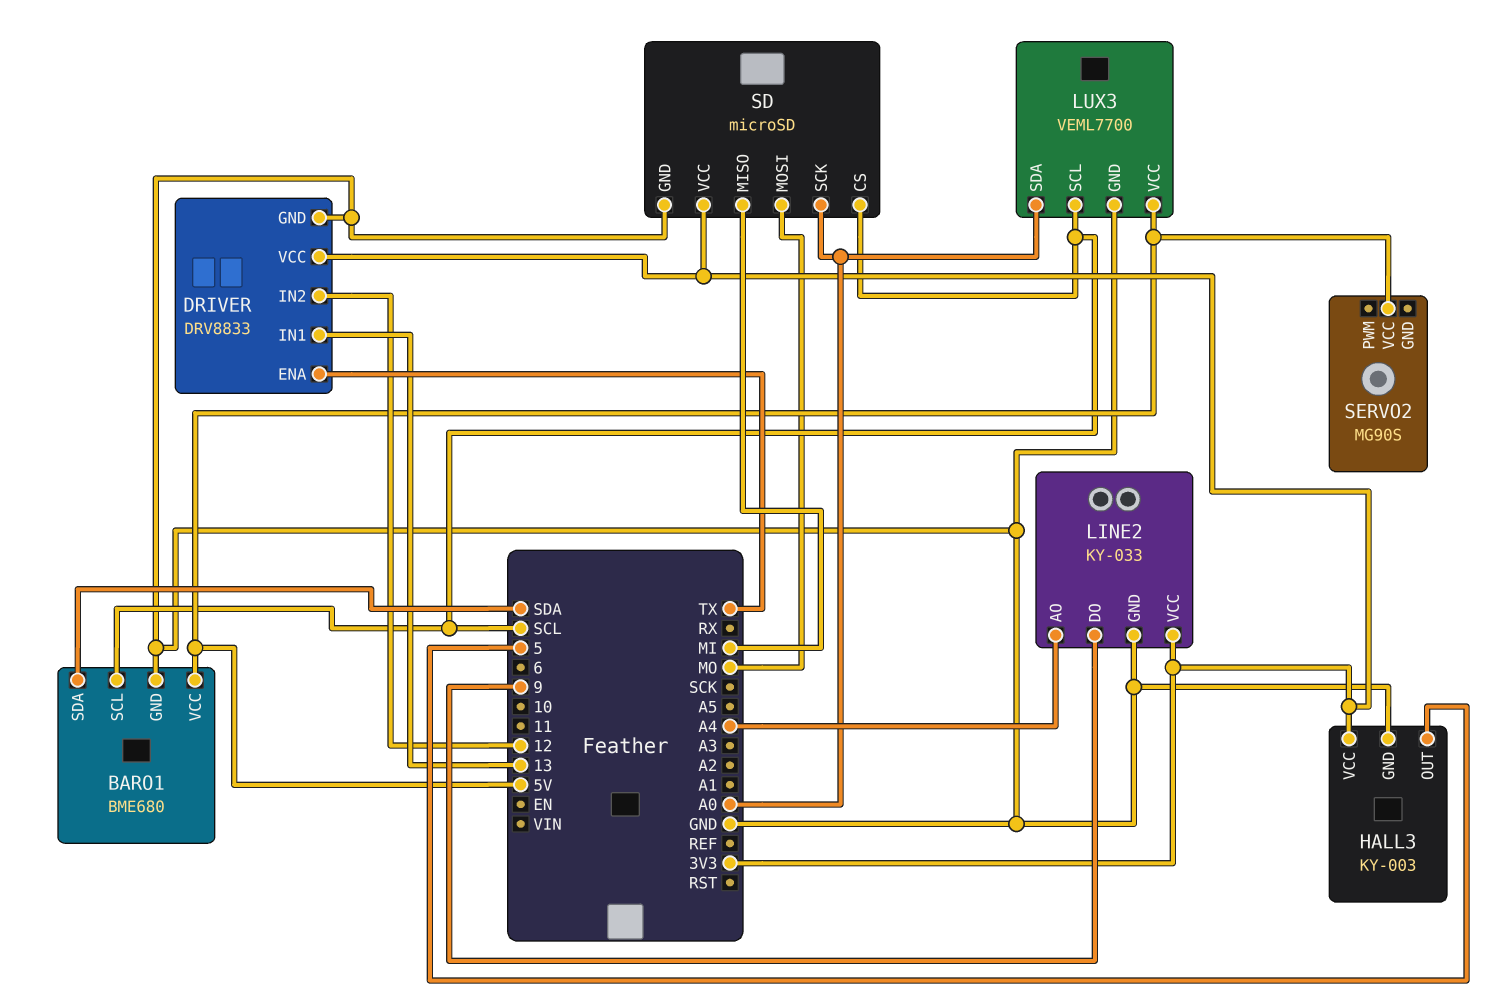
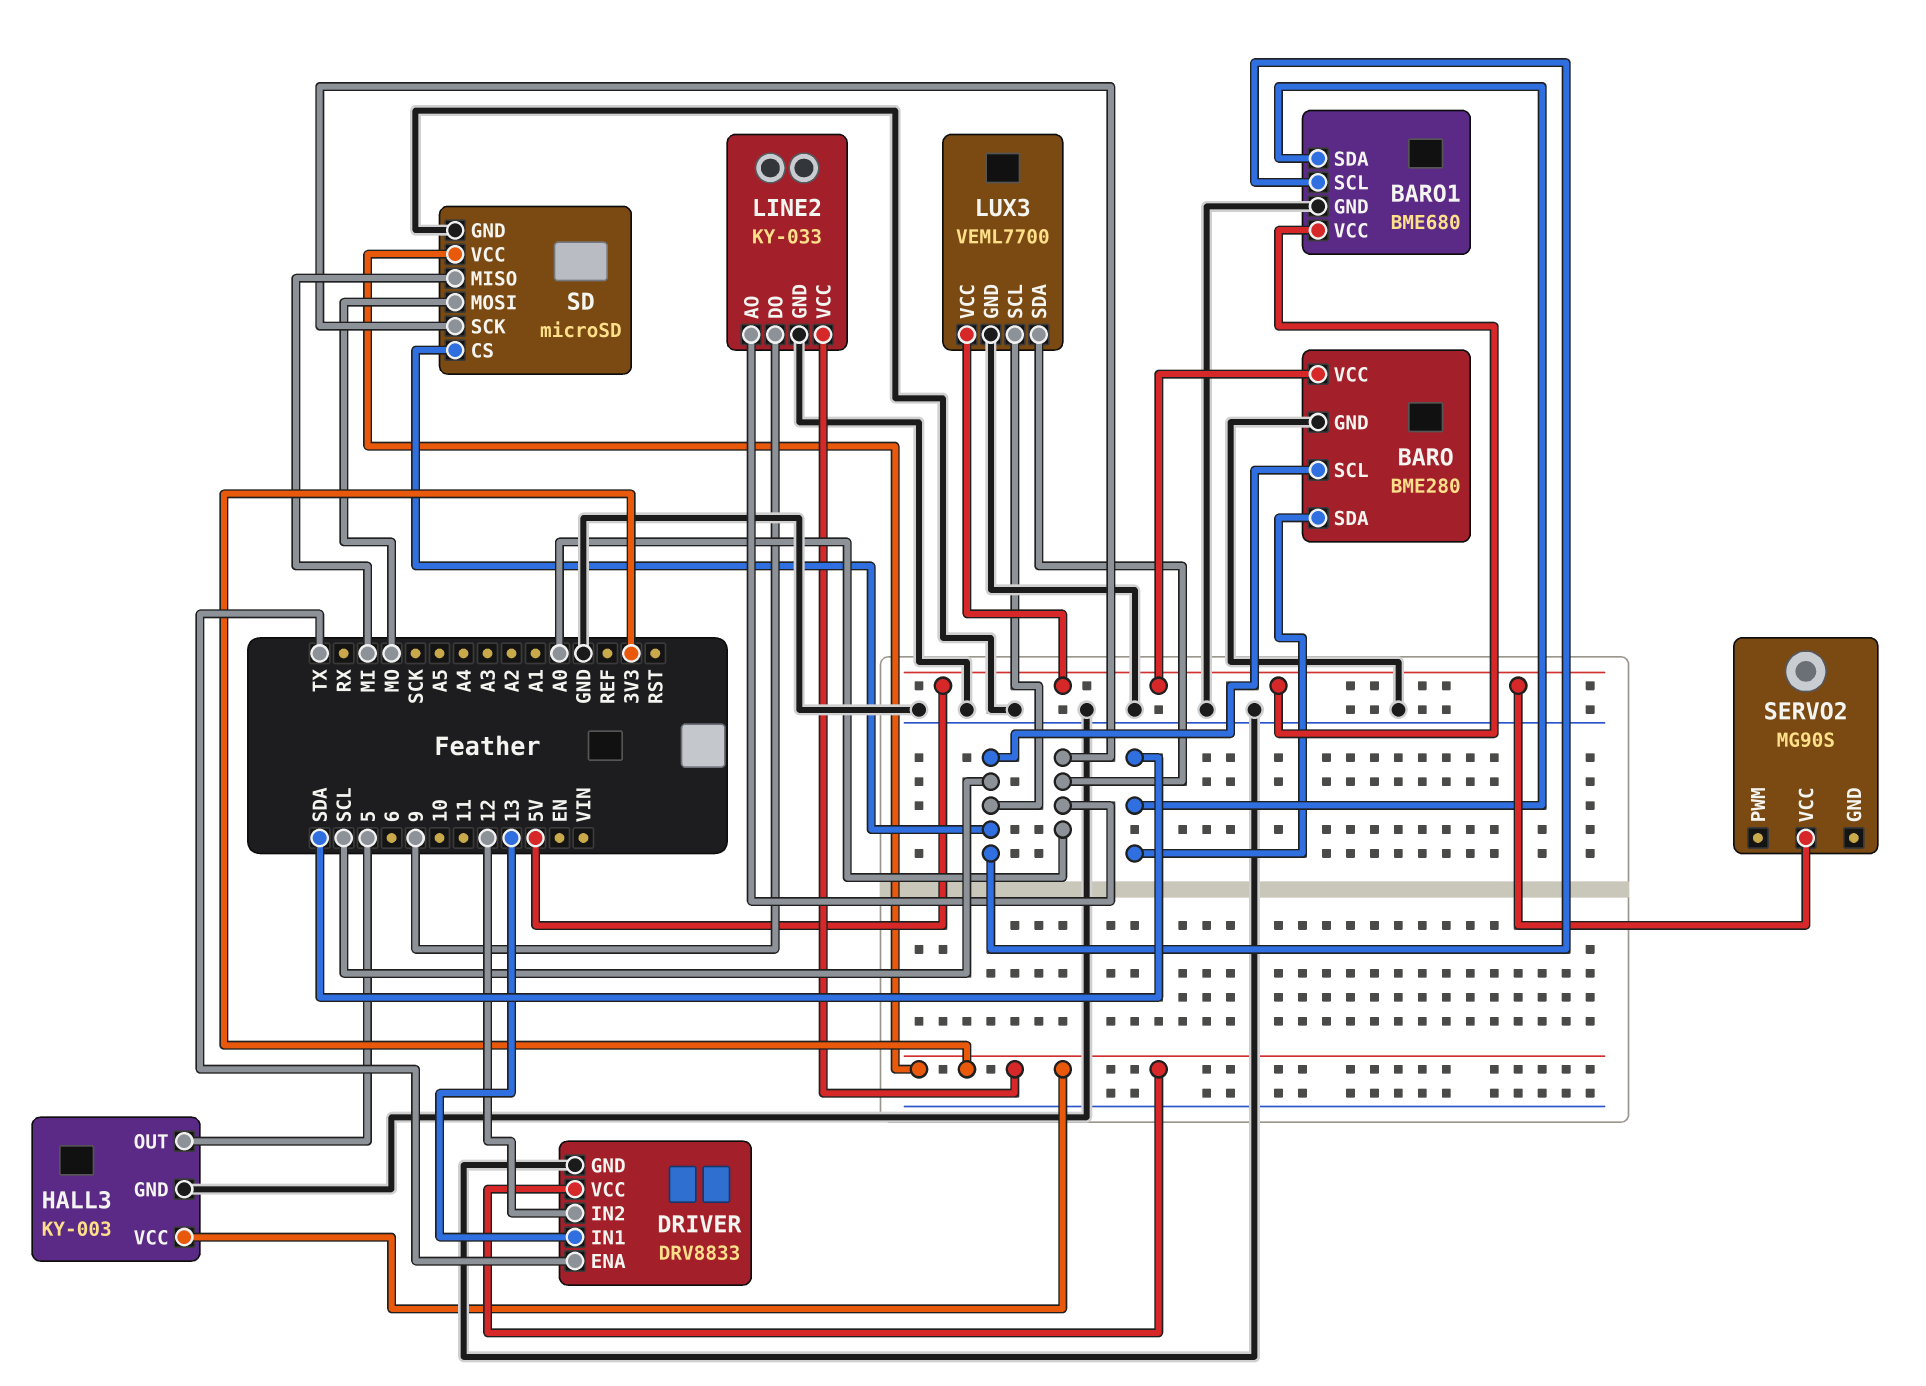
BARO: none -> BME280
BARO pin GND: none -> GND
BARO pin SCL: none -> SCL
BARO pin SDA: none -> SDA
BARO pin VCC: none -> 5V
LINE2 pin AO: A4 -> A0

